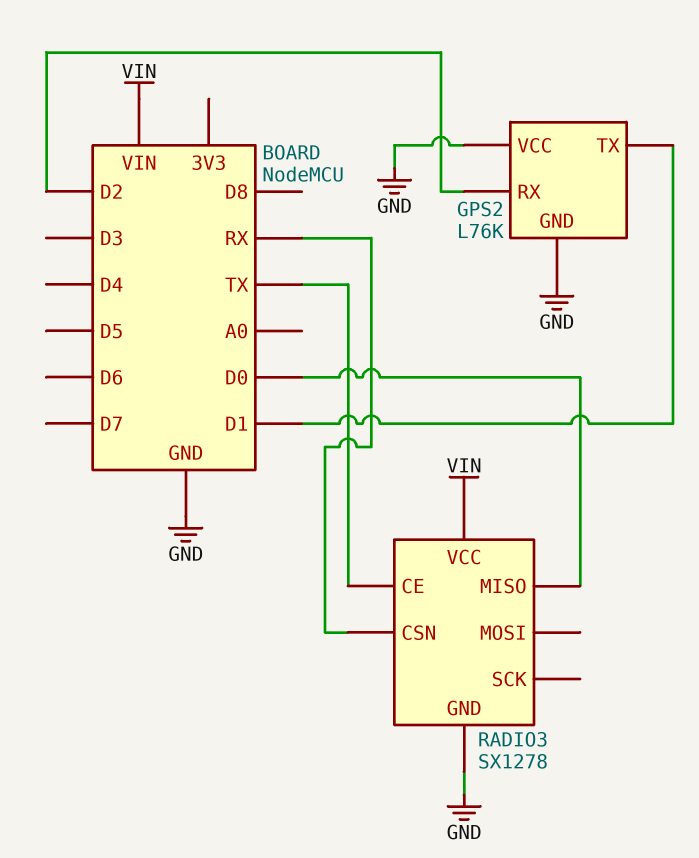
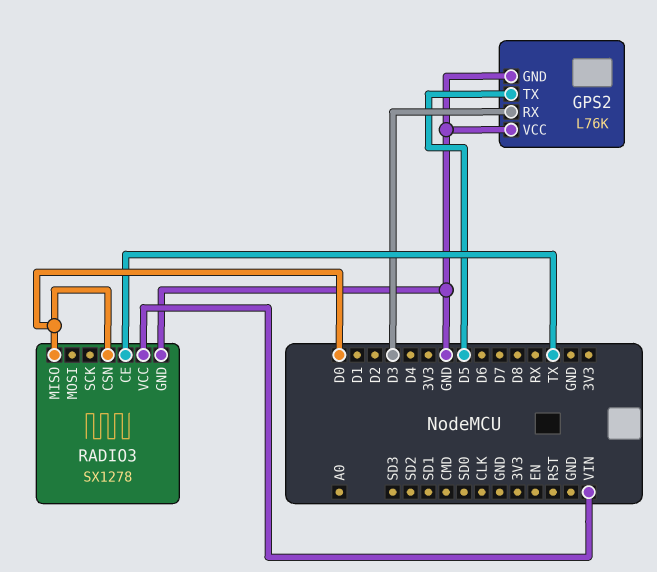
GPS2 pin RX: D2 -> D3
GPS2 pin TX: D1 -> D5
RADIO3 pin CSN: RX -> D0

